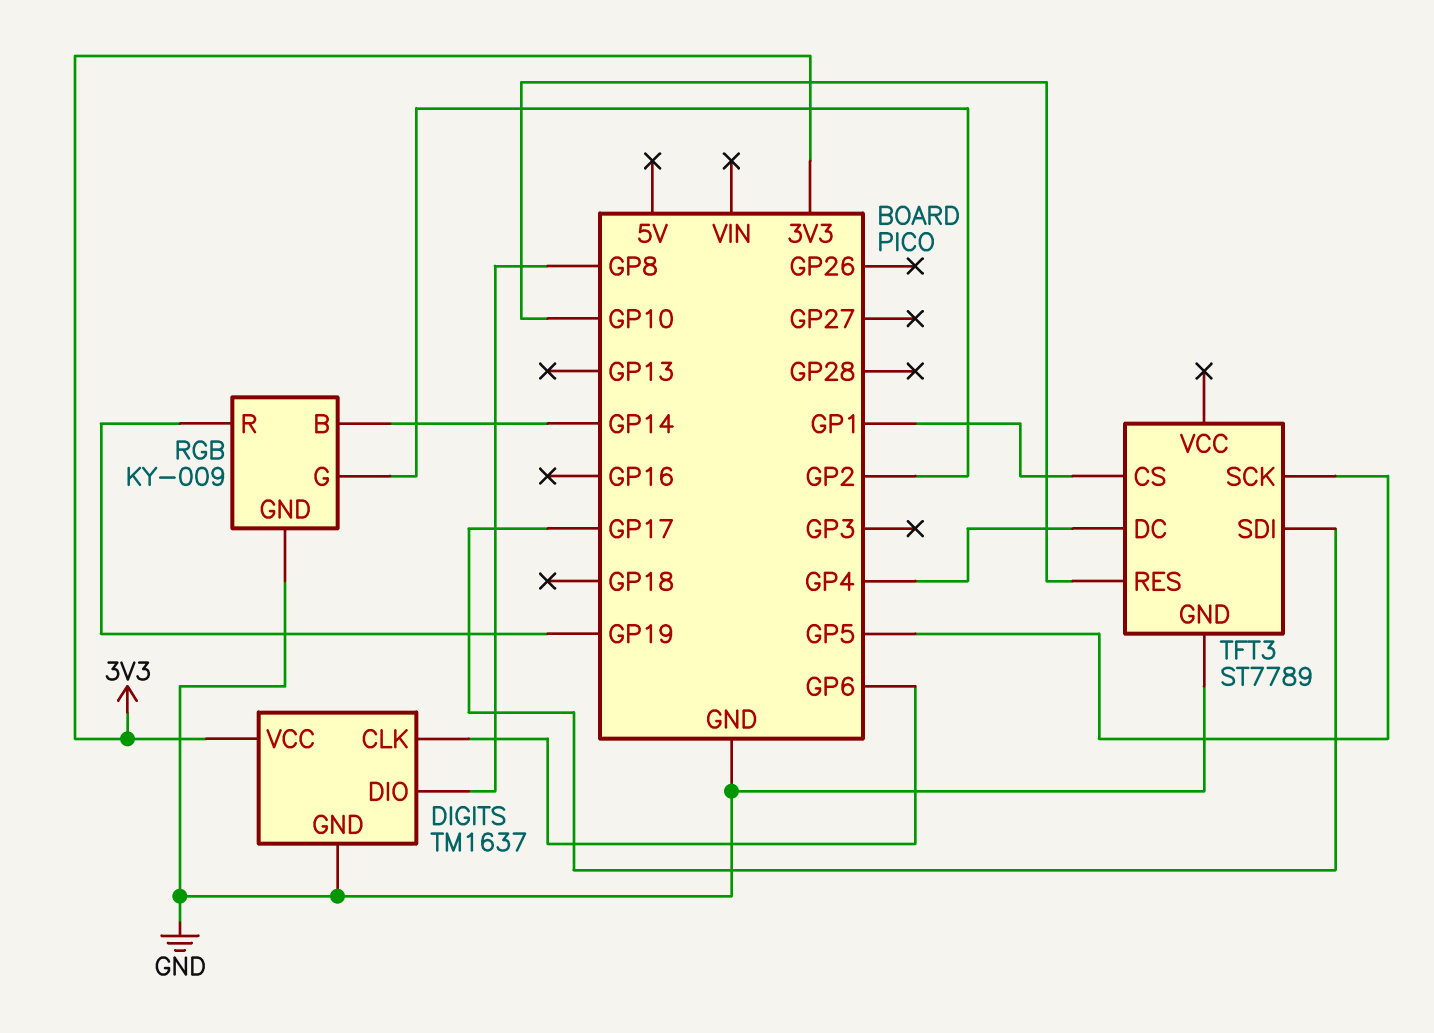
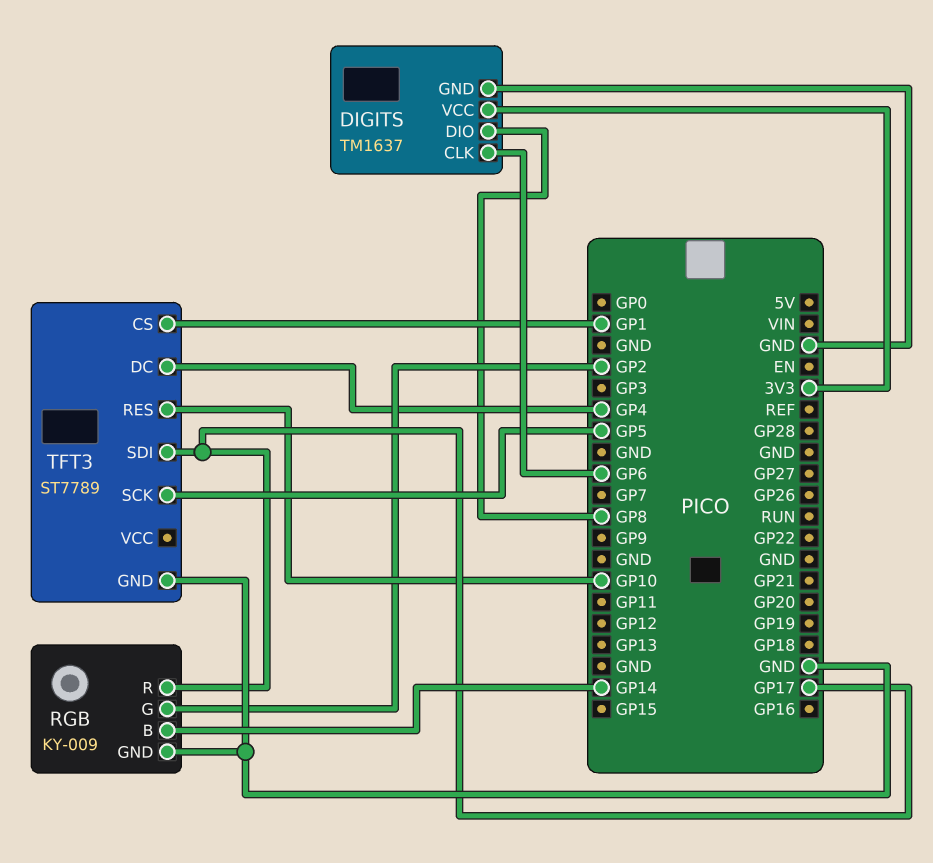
RGB pin R: GP19 -> GP17

